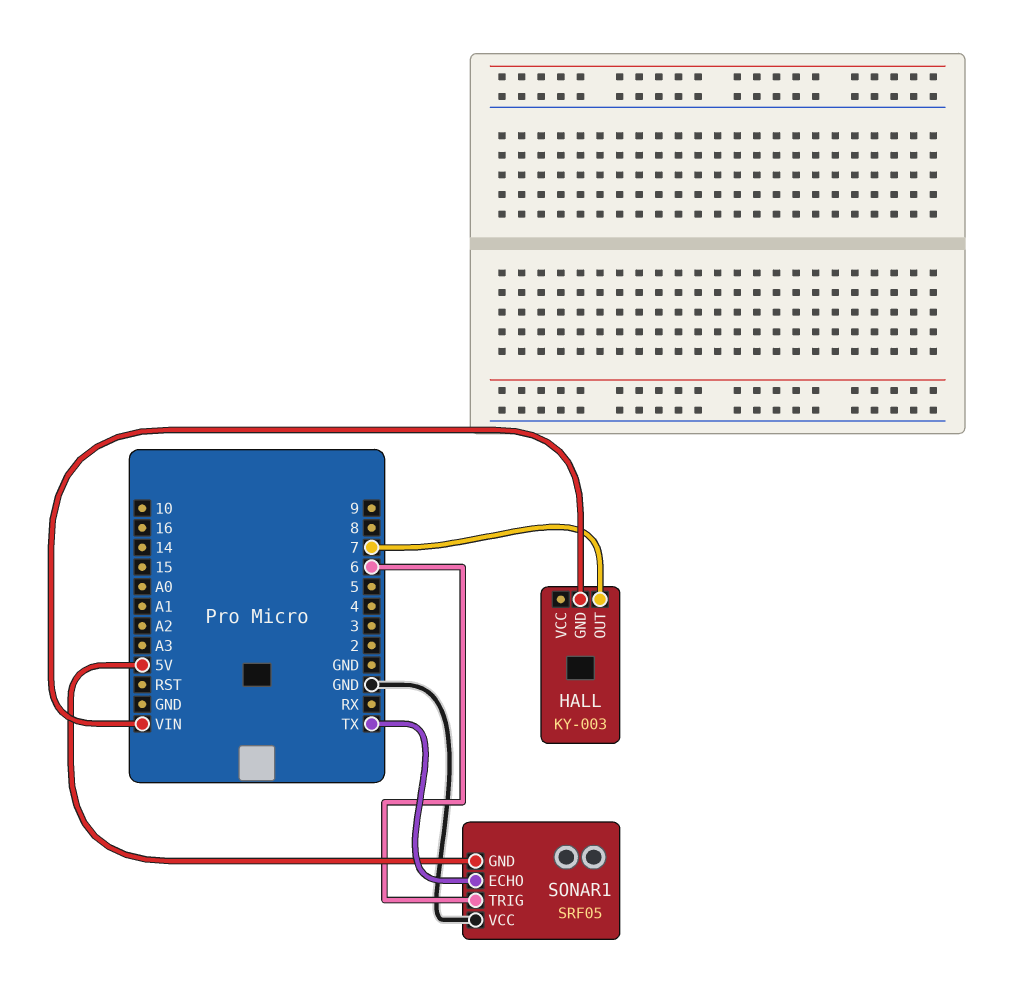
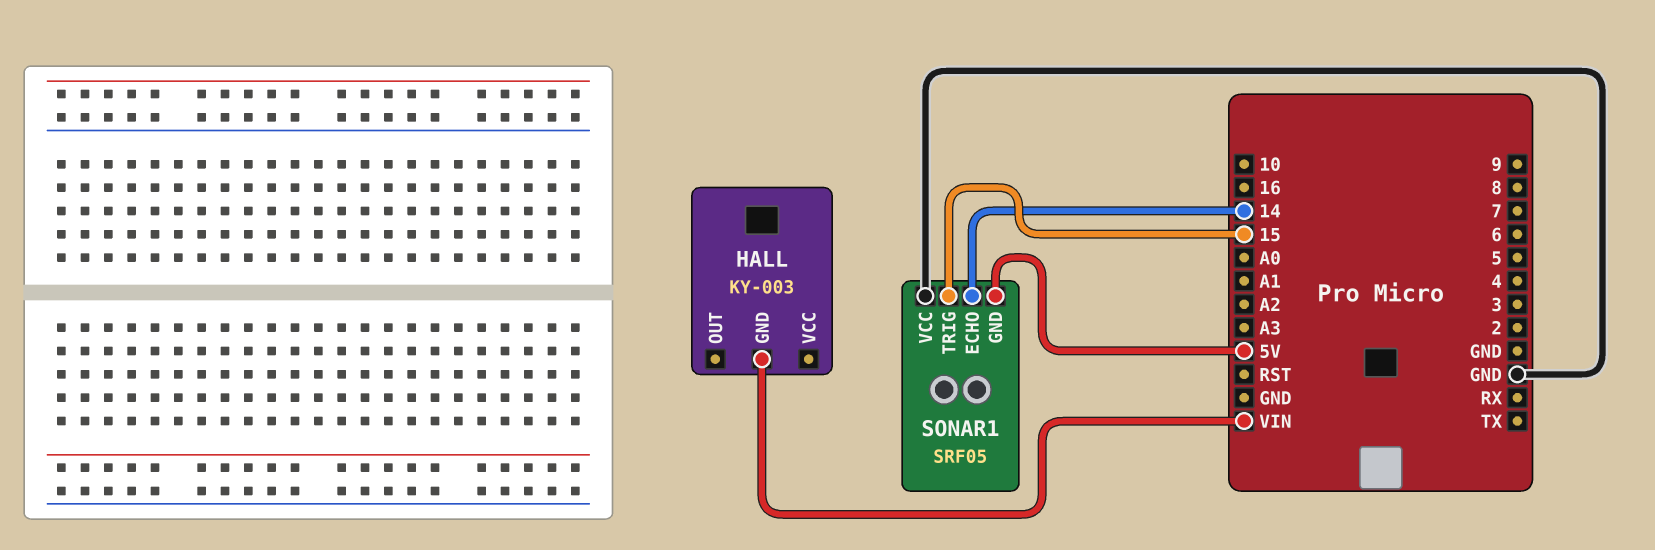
HALL pin OUT: 7 -> none
SONAR1 pin ECHO: TX -> 14
SONAR1 pin TRIG: 6 -> 15

